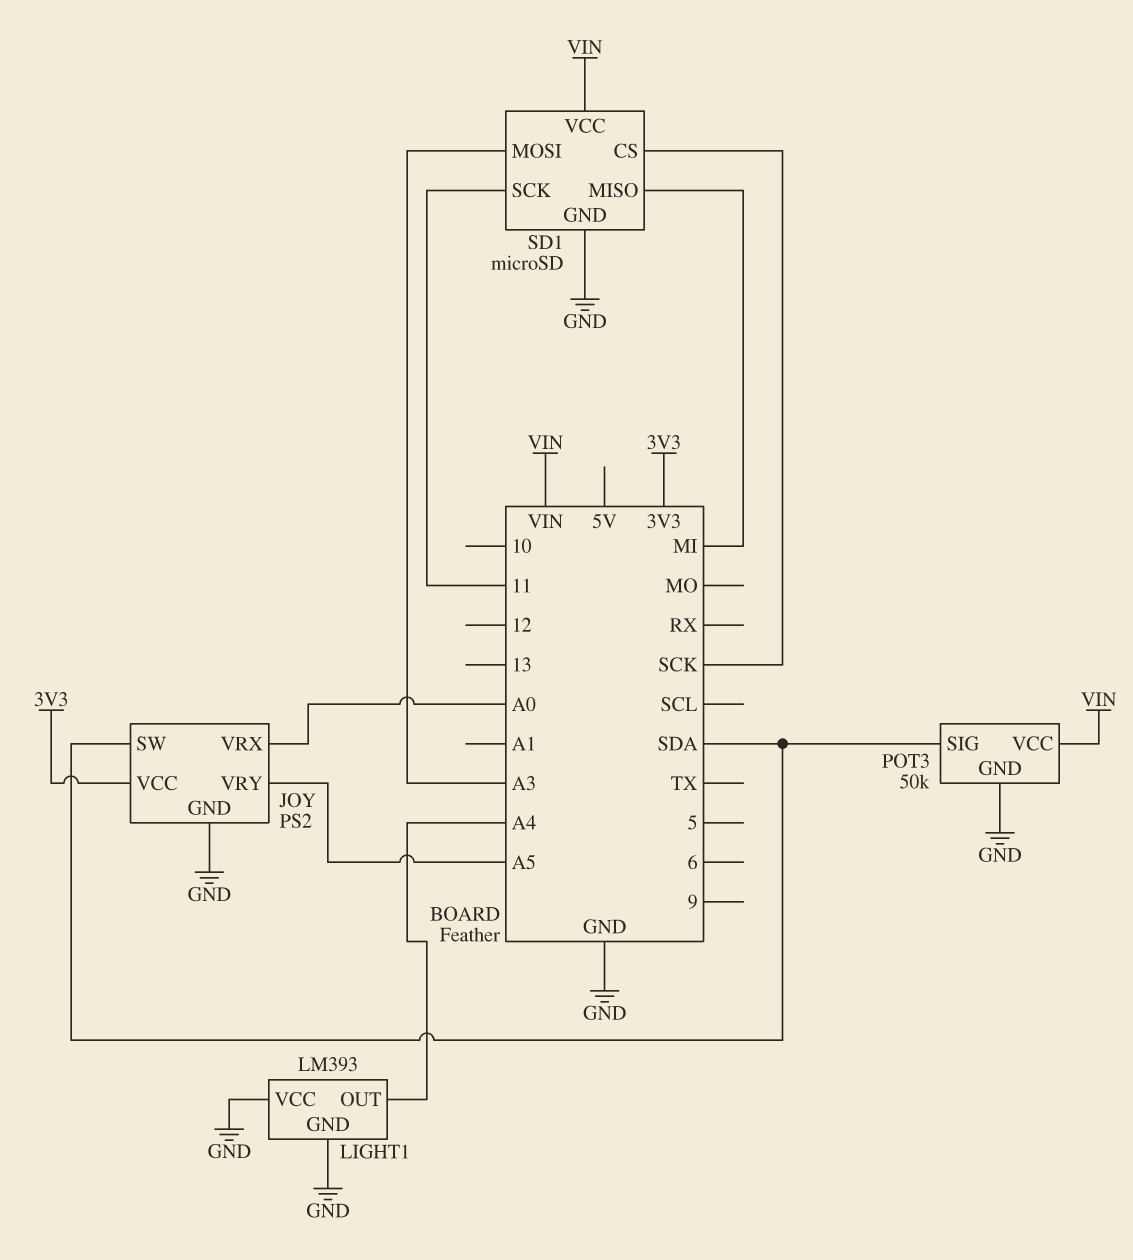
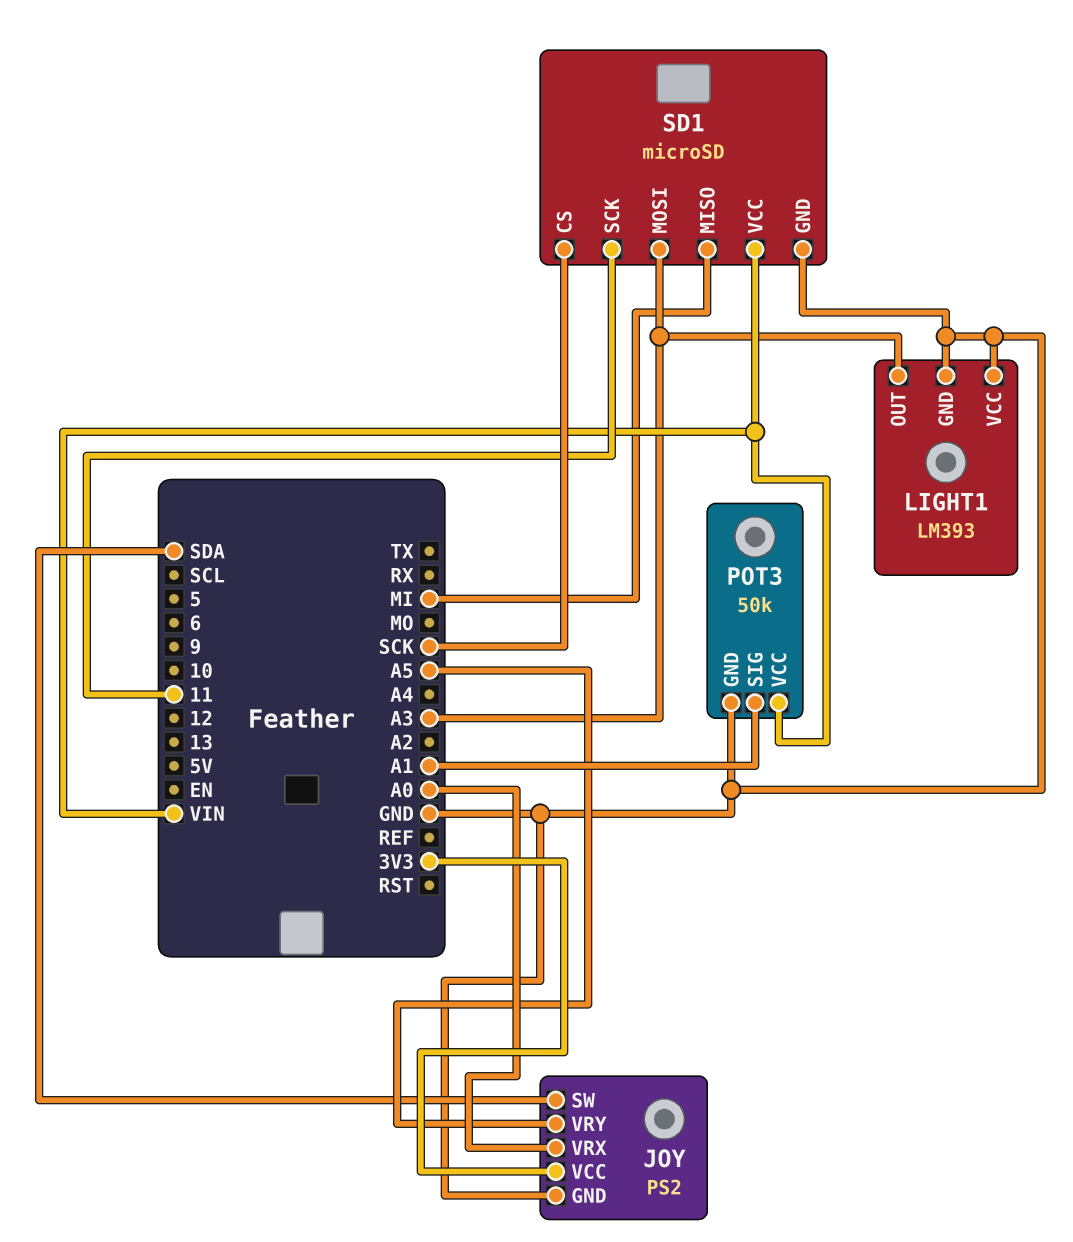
LIGHT1 pin OUT: A4 -> A3
POT3 pin SIG: SDA -> A1

